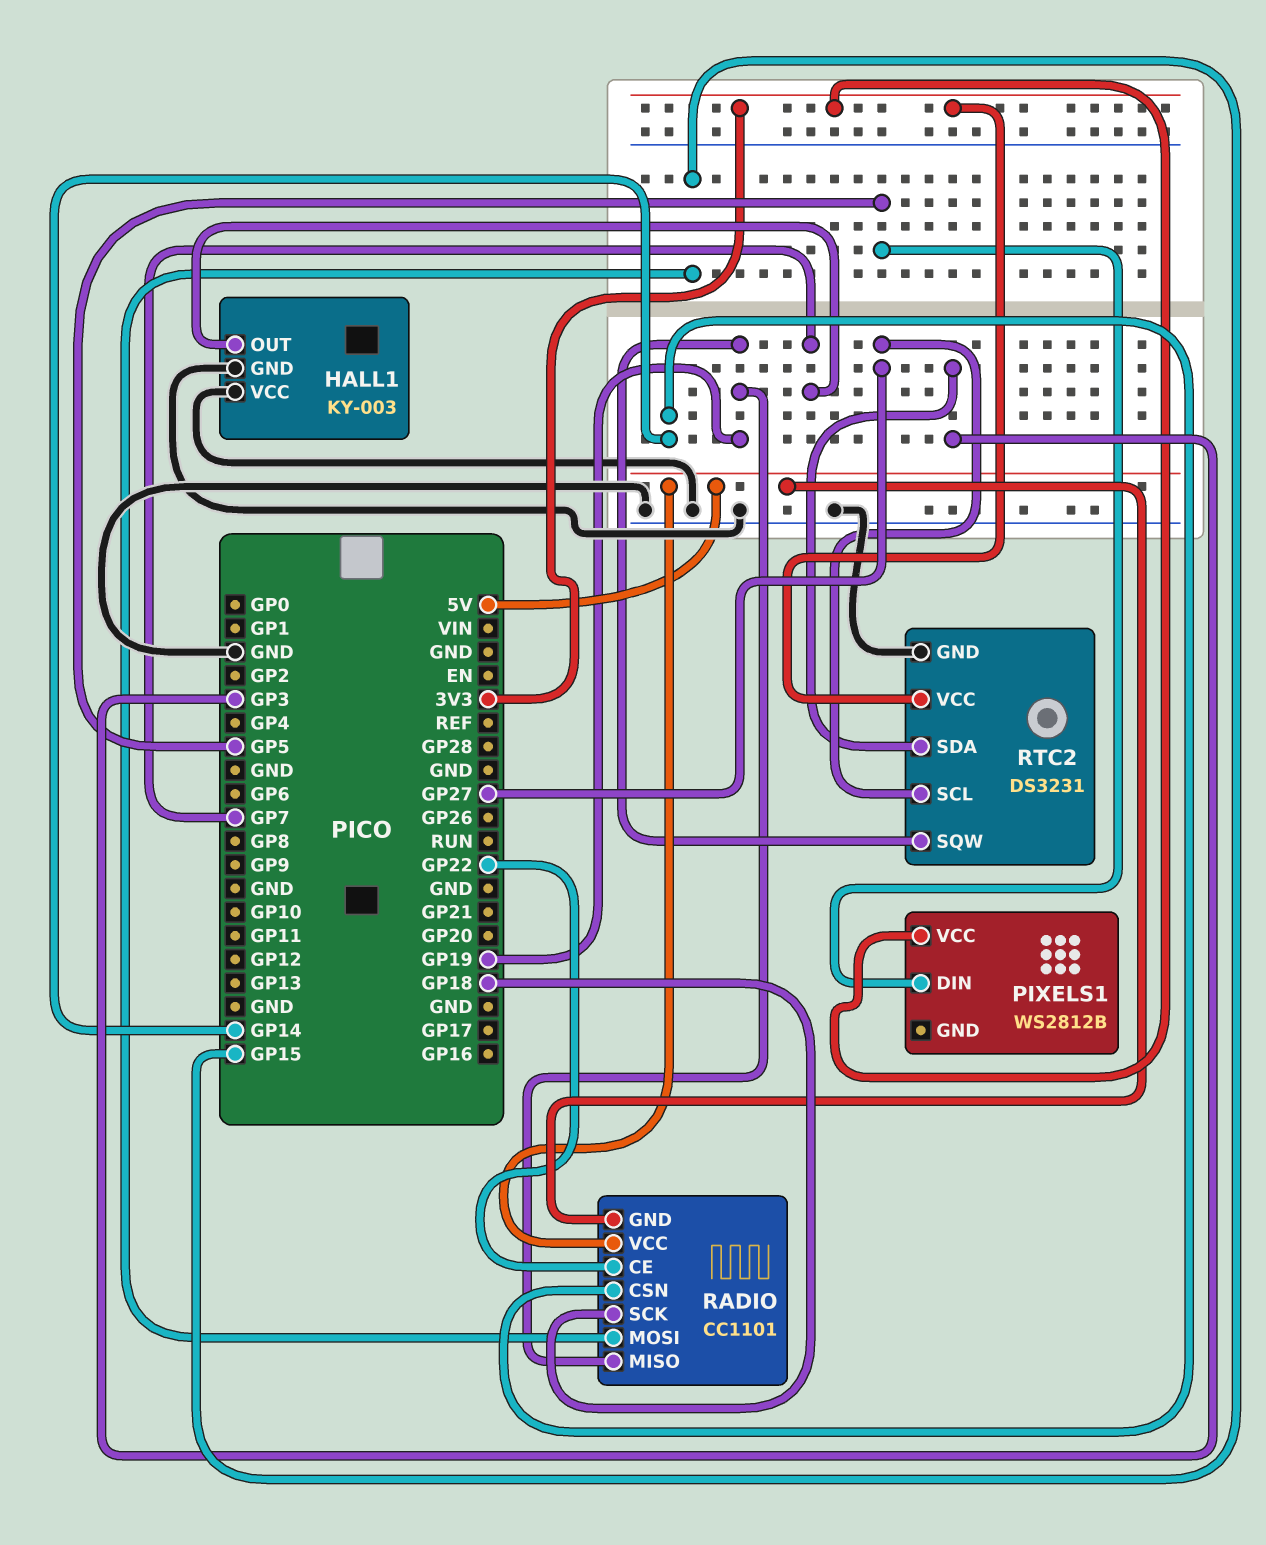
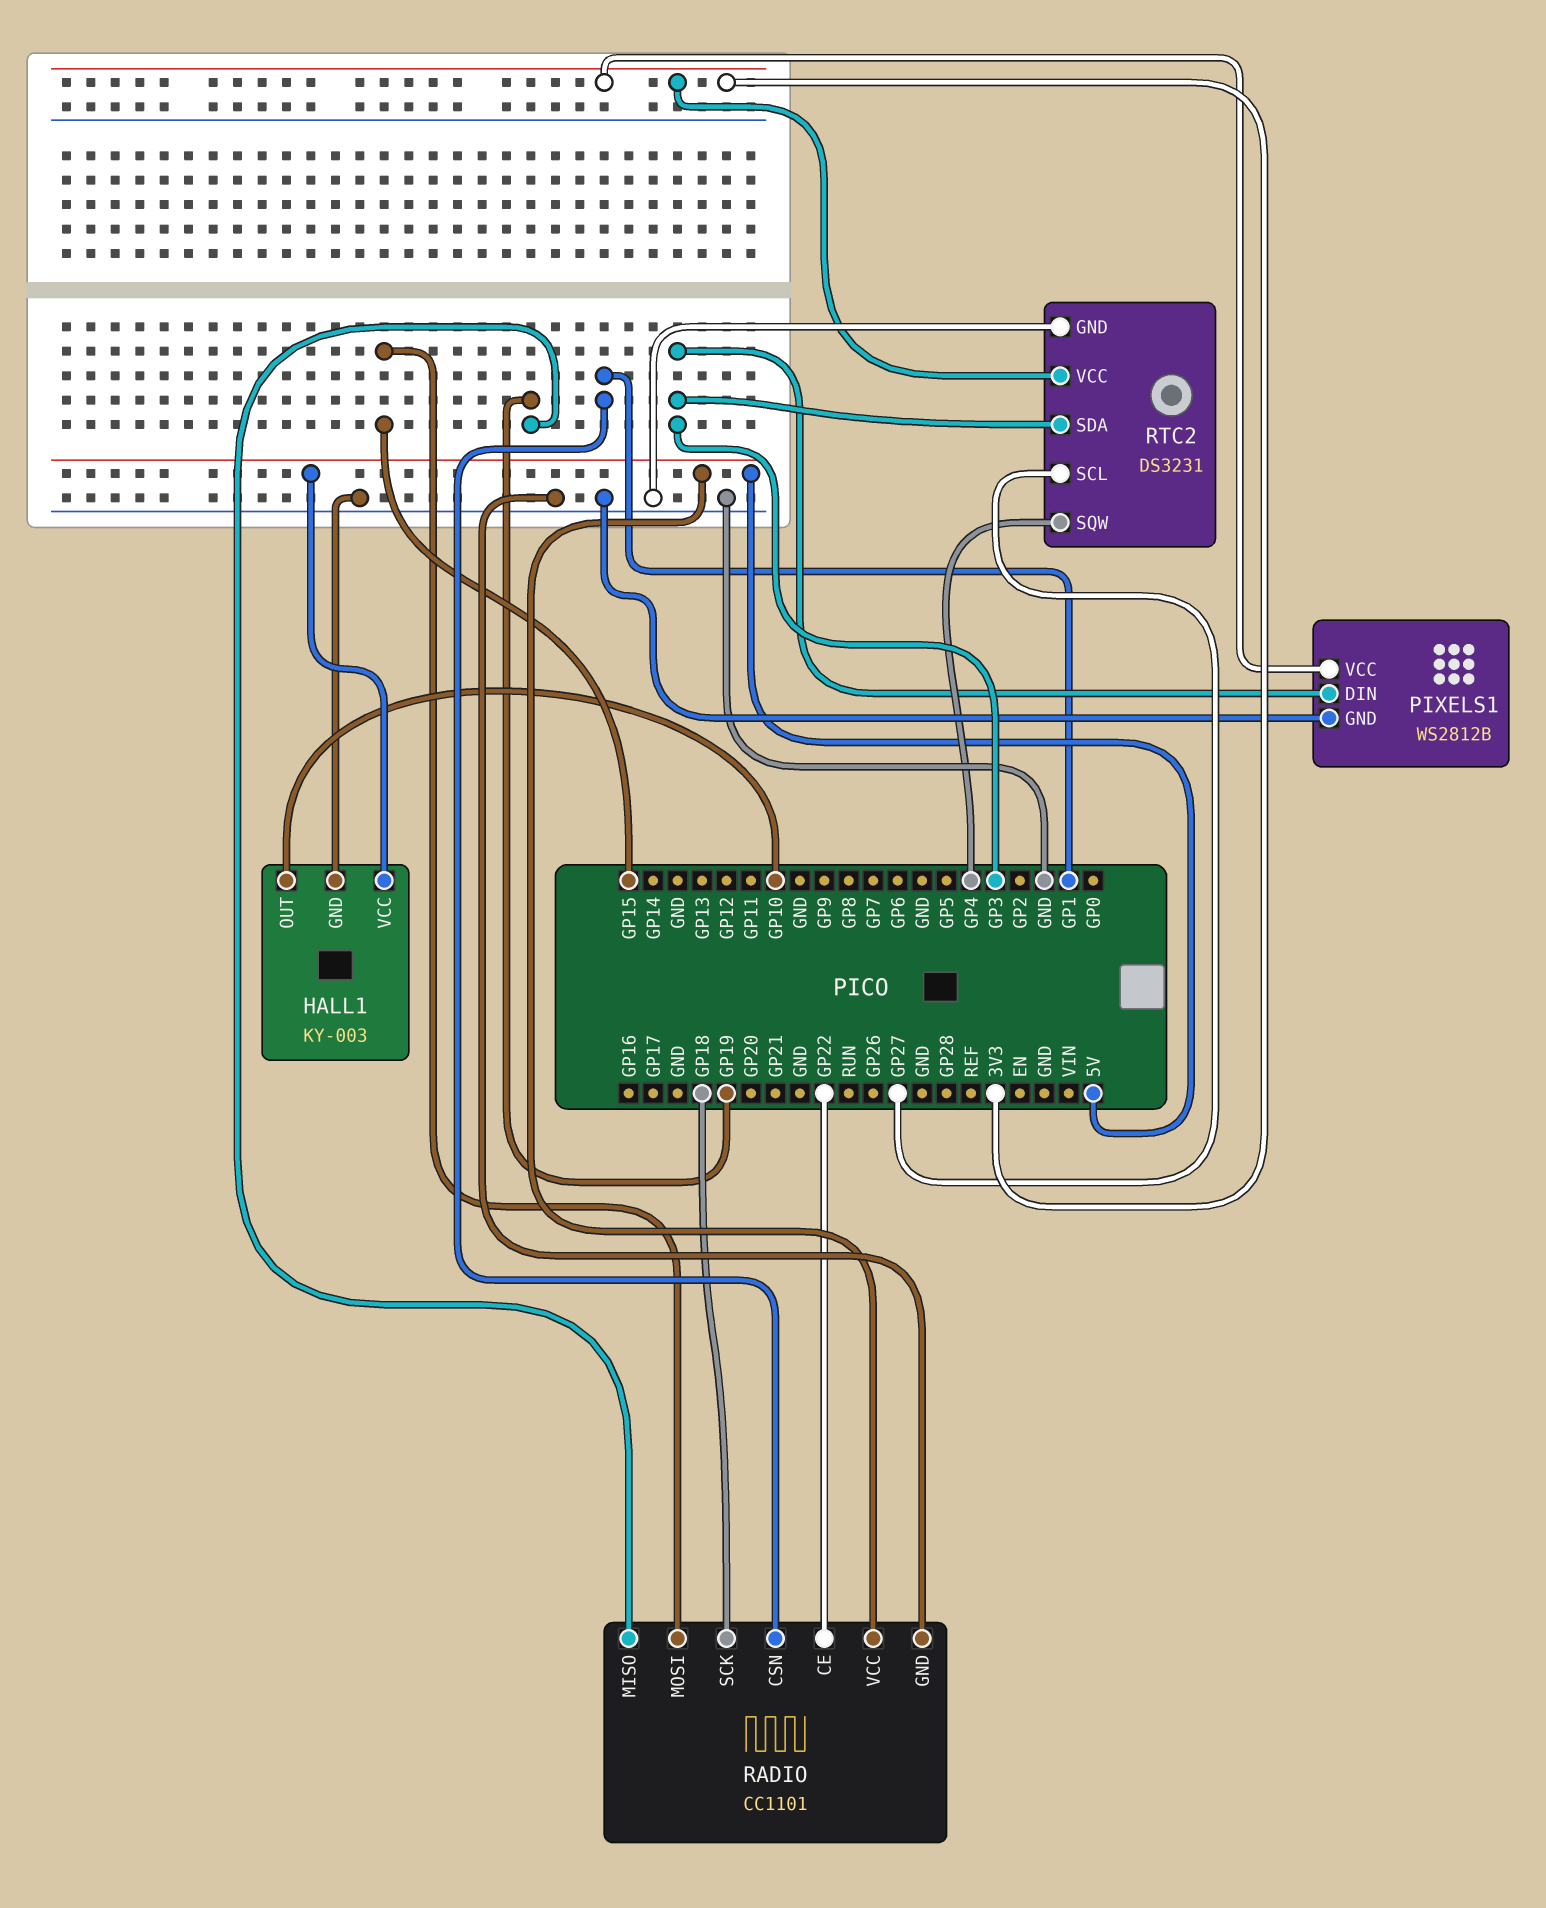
HALL1 pin OUT: GP7 -> GP10
HALL1 pin VCC: GND -> 5V
PIXELS1 pin DIN: GP5 -> GP3
PIXELS1 pin GND: none -> GND
RADIO pin CSN: GP14 -> GP1
RADIO pin GND: 5V -> GND
RTC2 pin SQW: GP19 -> GP4

